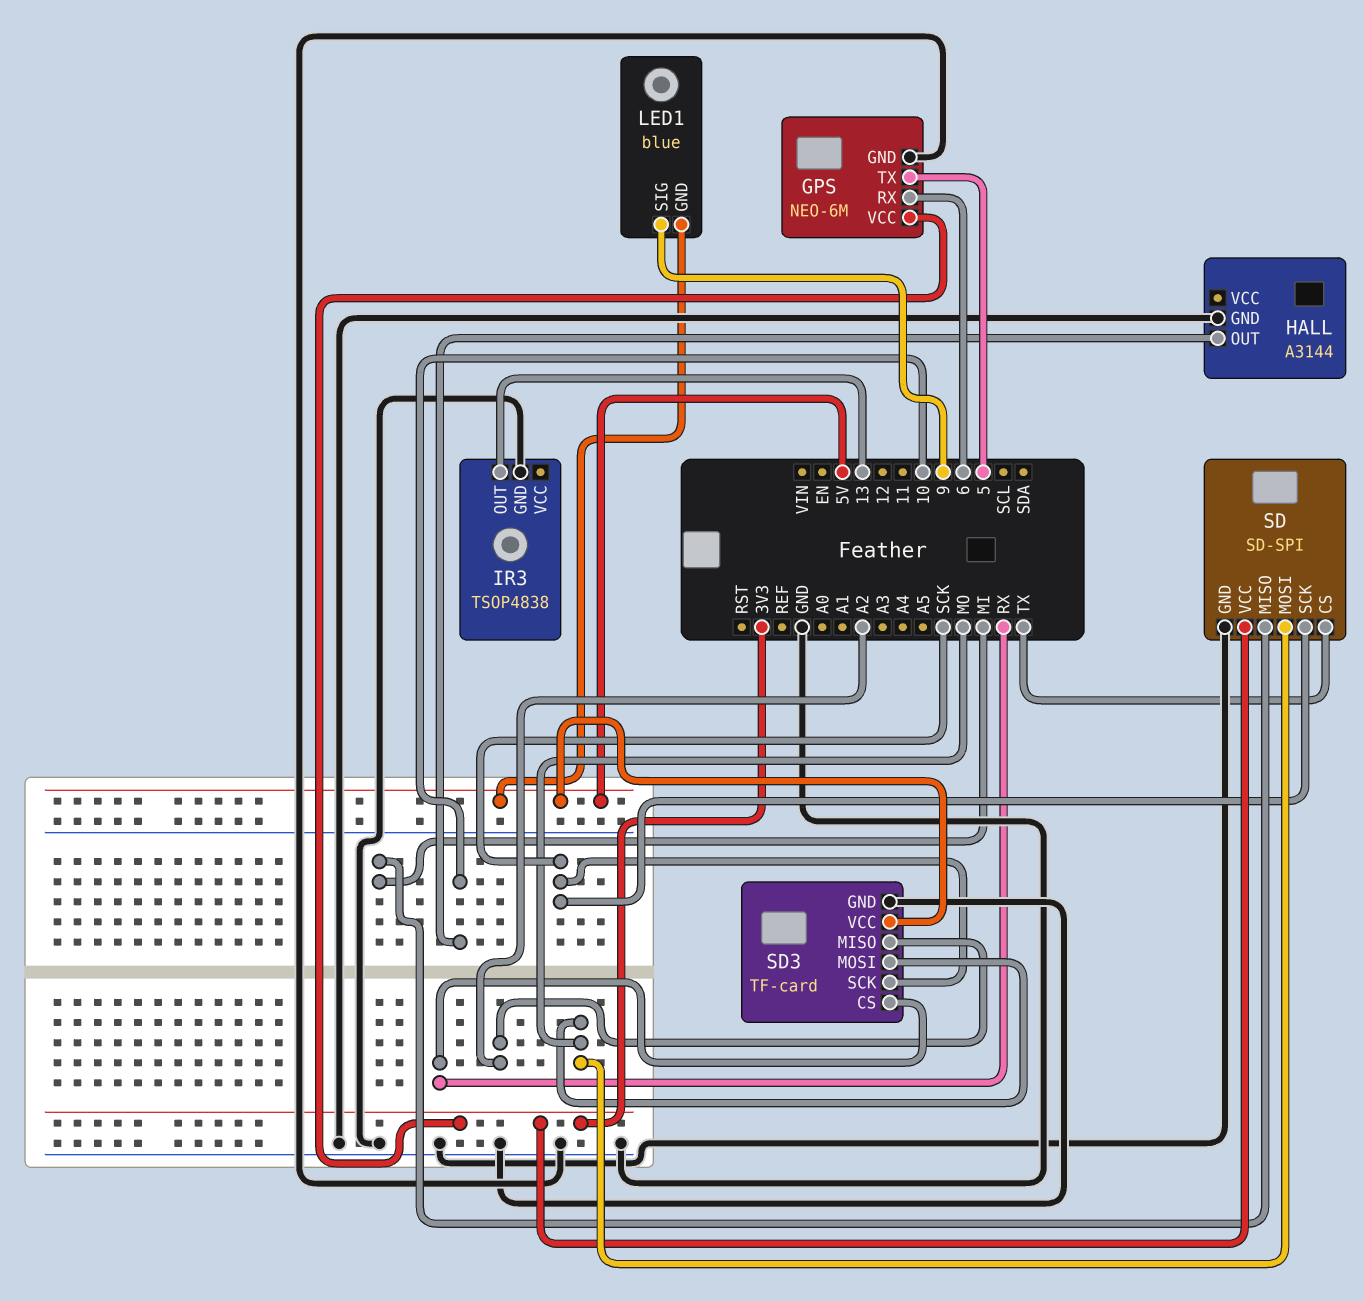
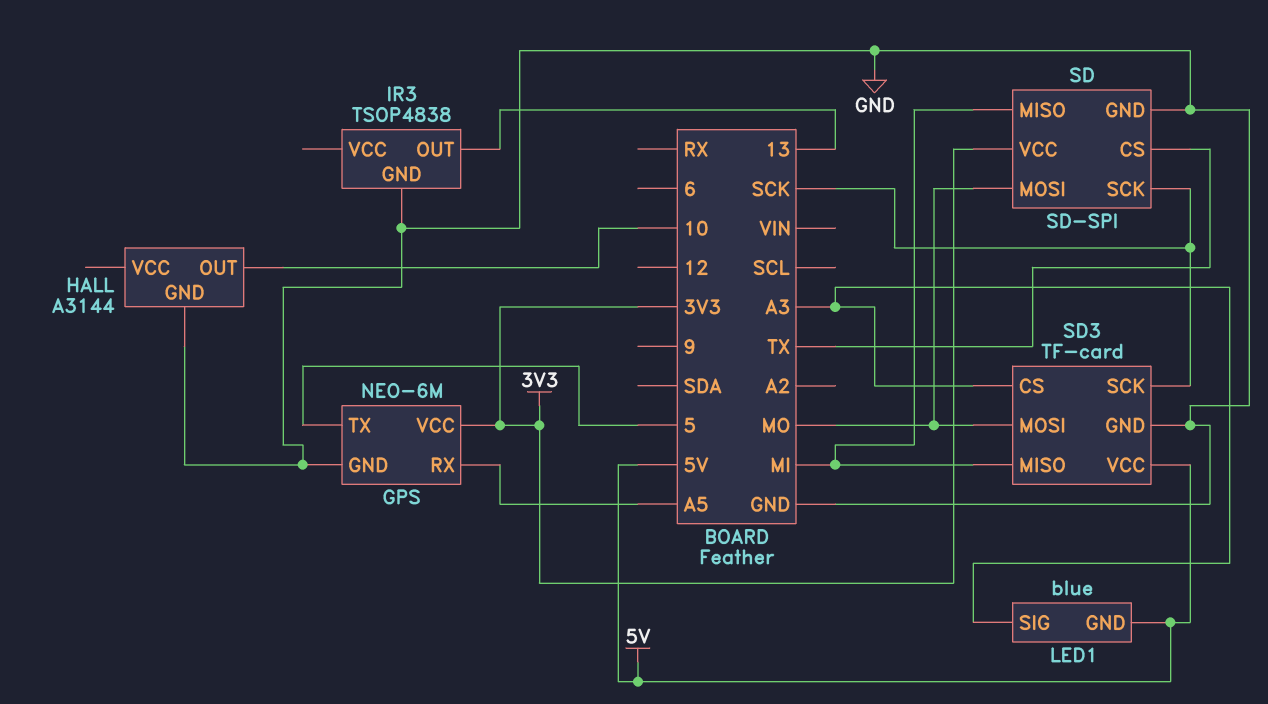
GPS pin RX: 6 -> A5
LED1 pin SIG: 9 -> A3
SD3 pin CS: RX -> A3
SD3 pin MISO: A2 -> MI

